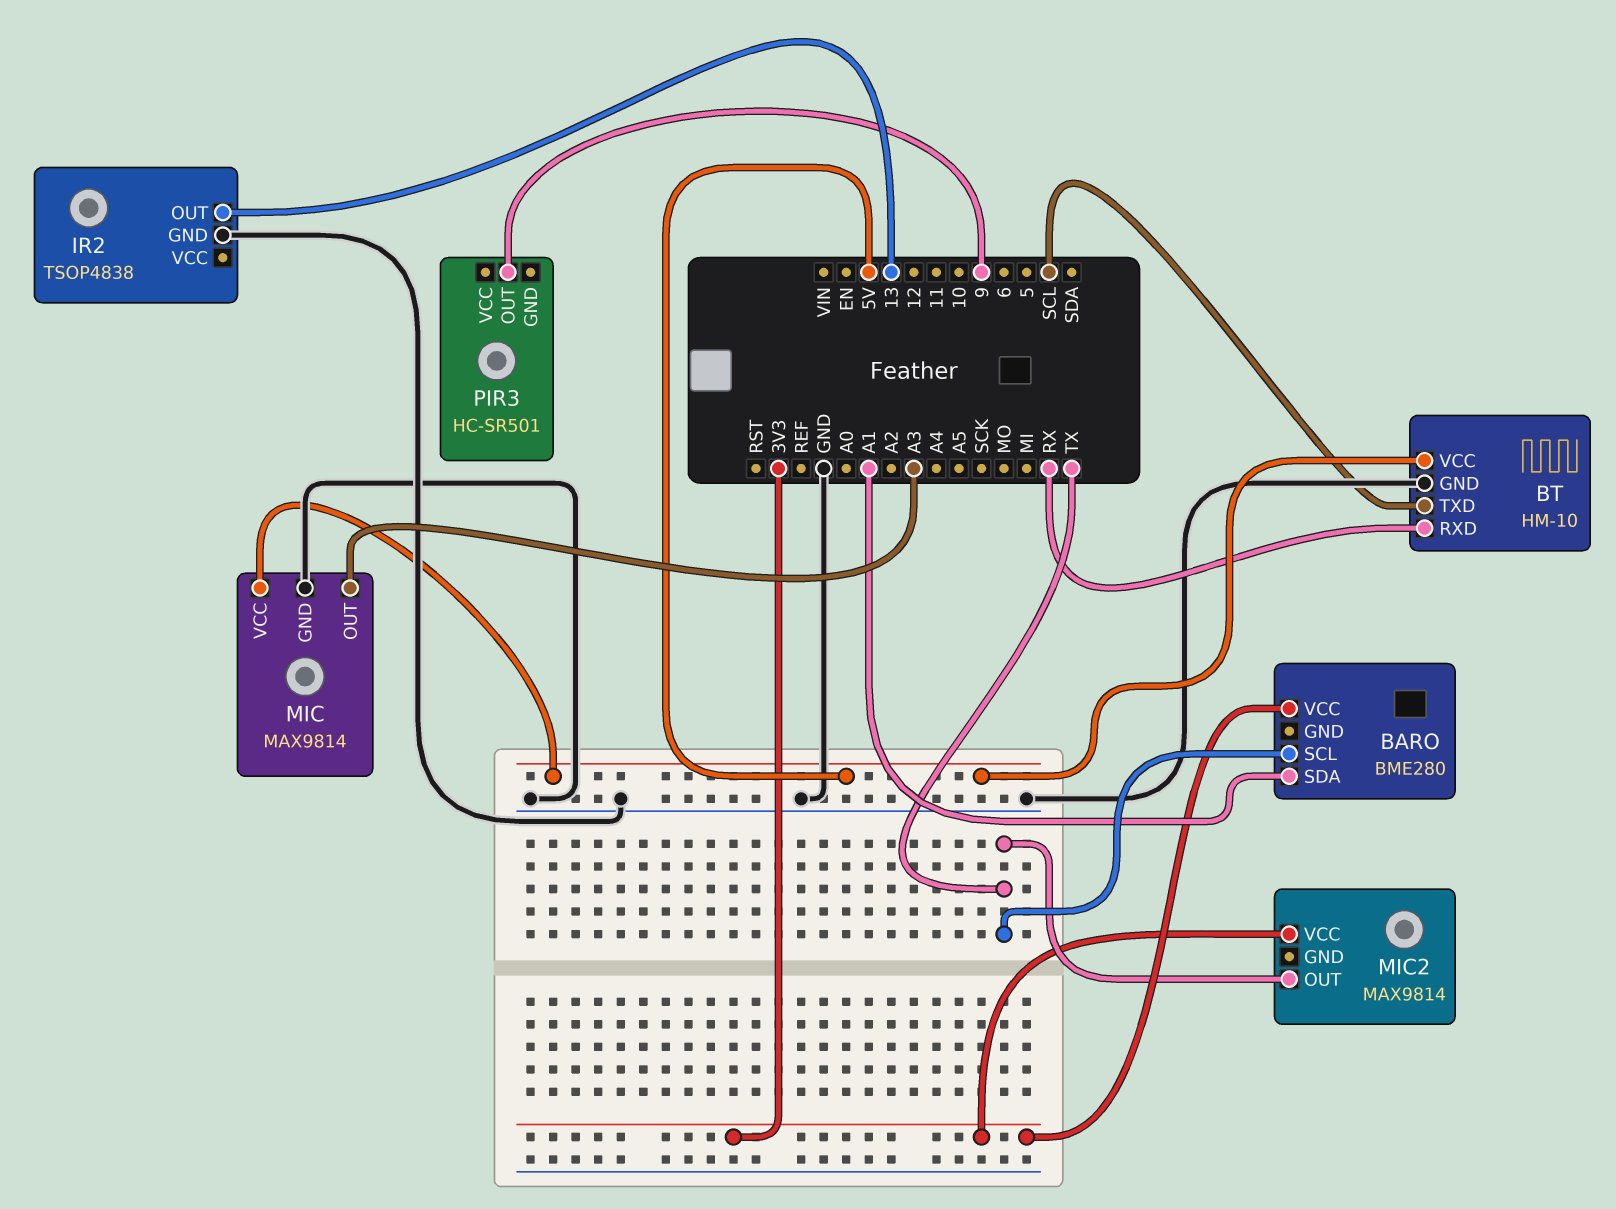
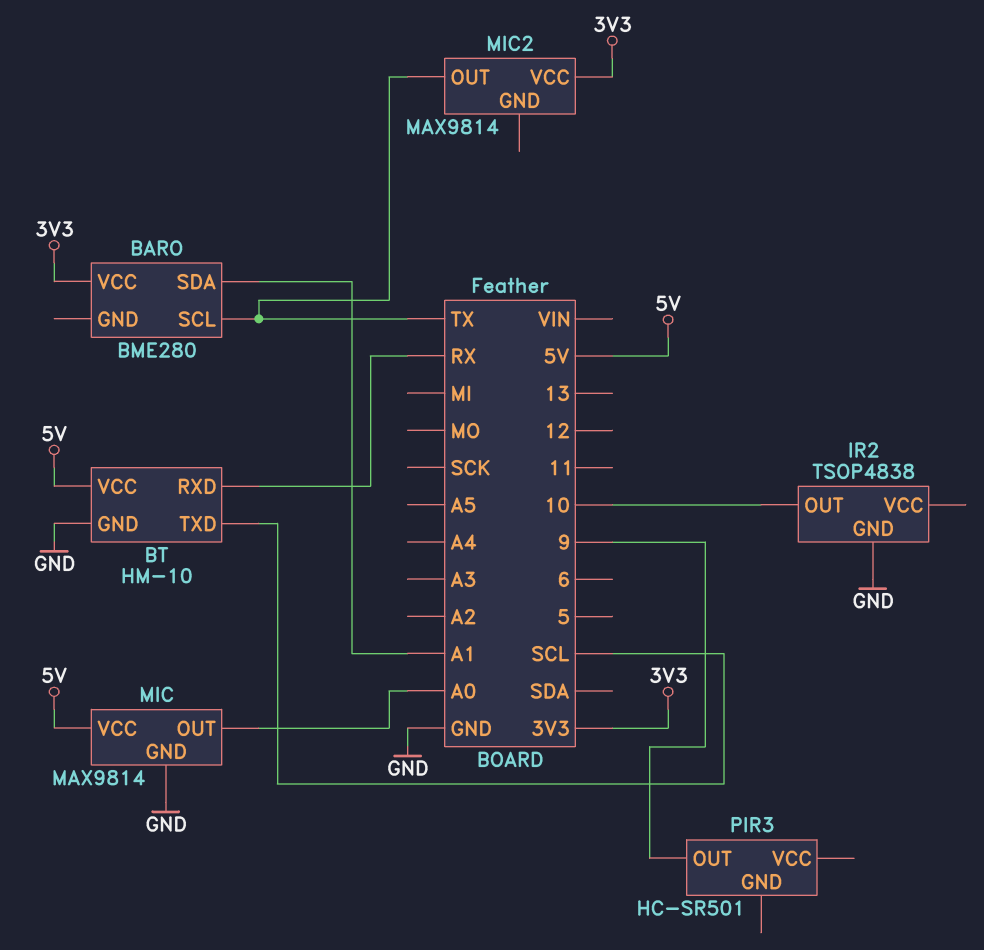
IR2 pin OUT: 13 -> 10
MIC pin OUT: A3 -> A0

